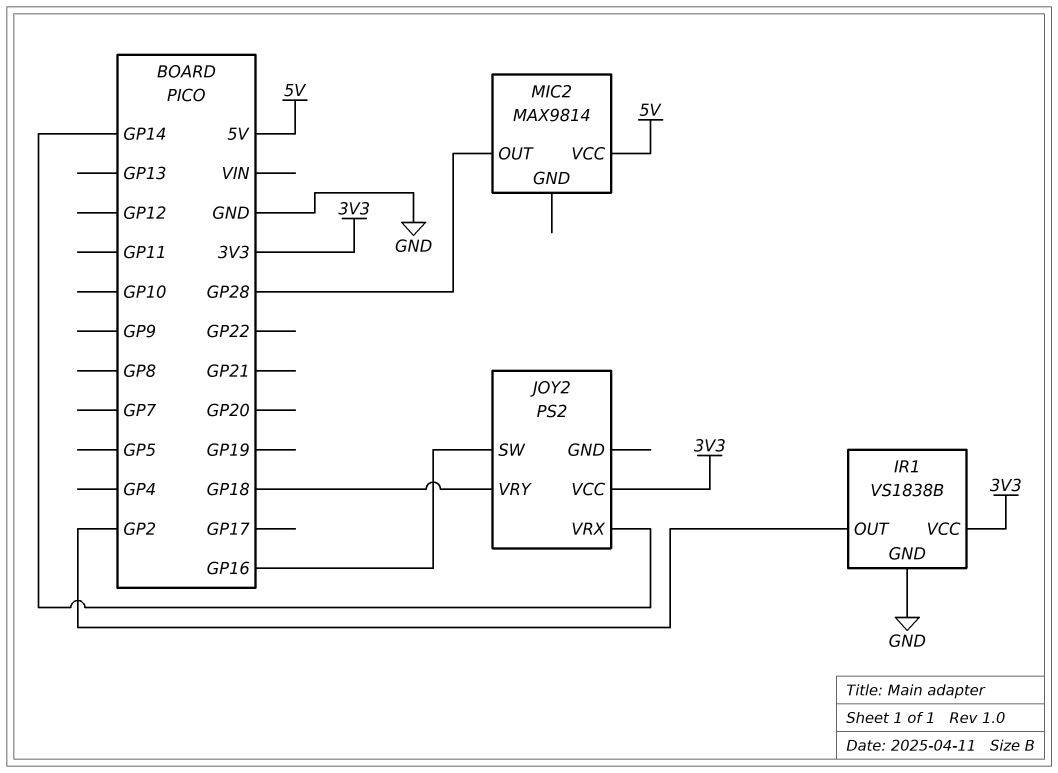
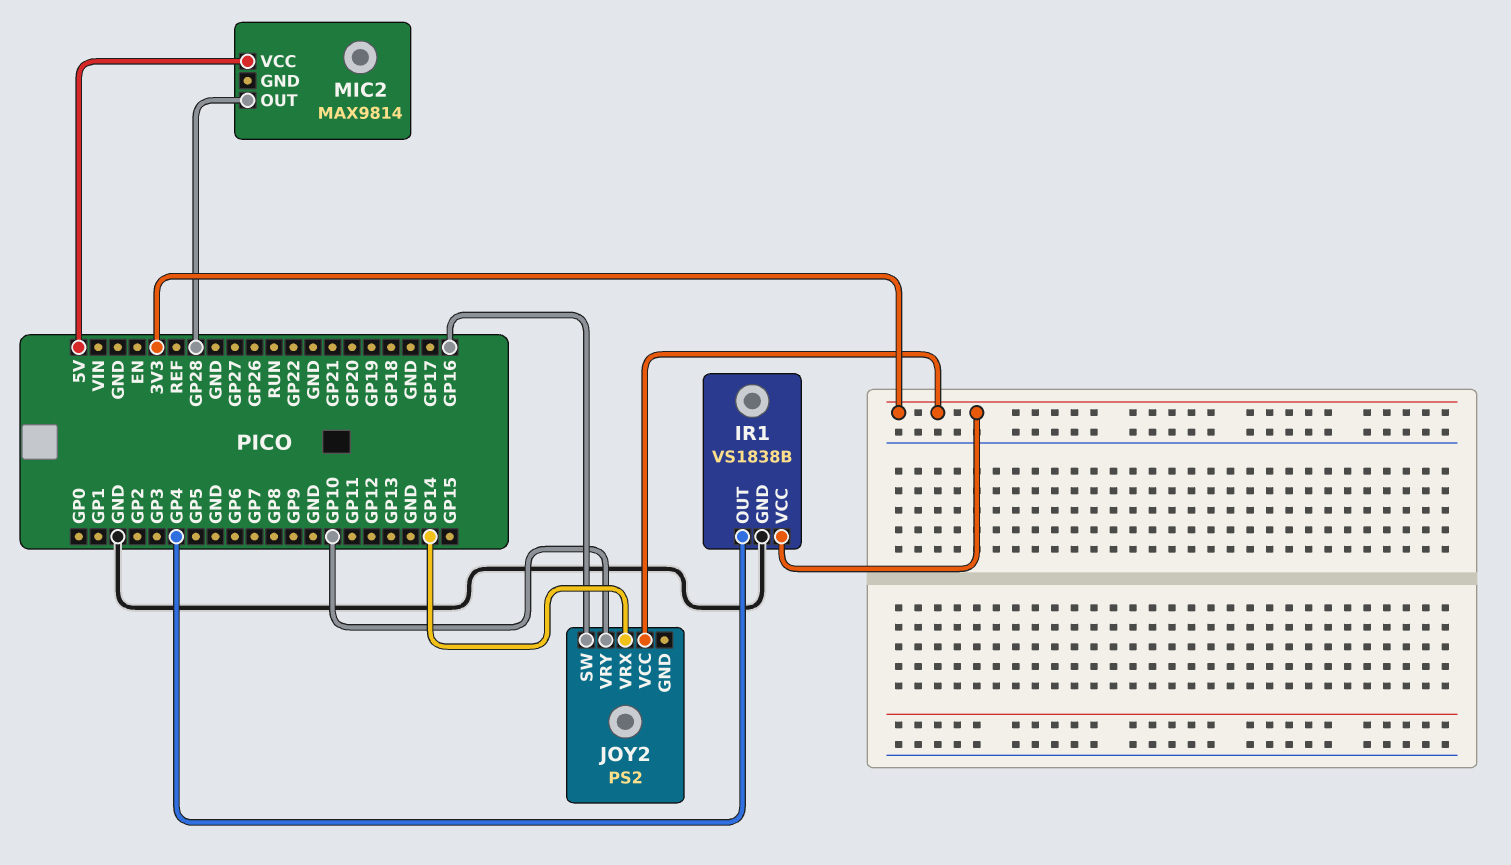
IR1 pin OUT: GP2 -> GP4
JOY2 pin VRY: GP18 -> GP10

